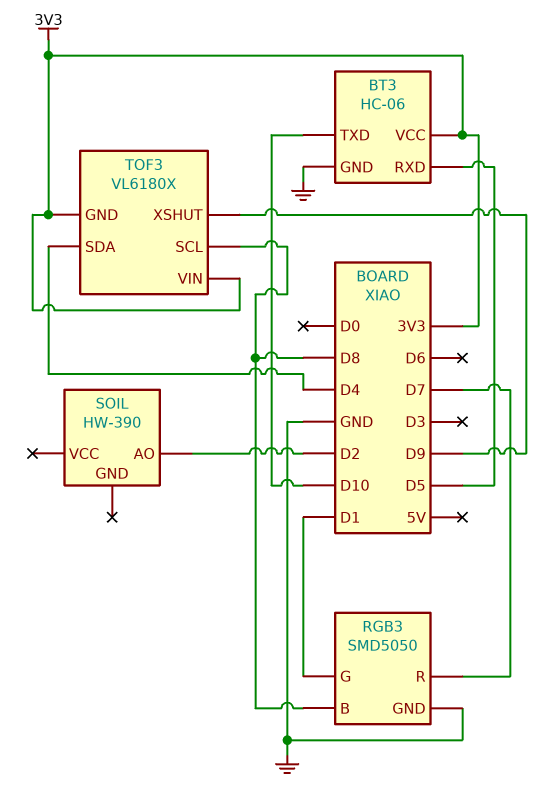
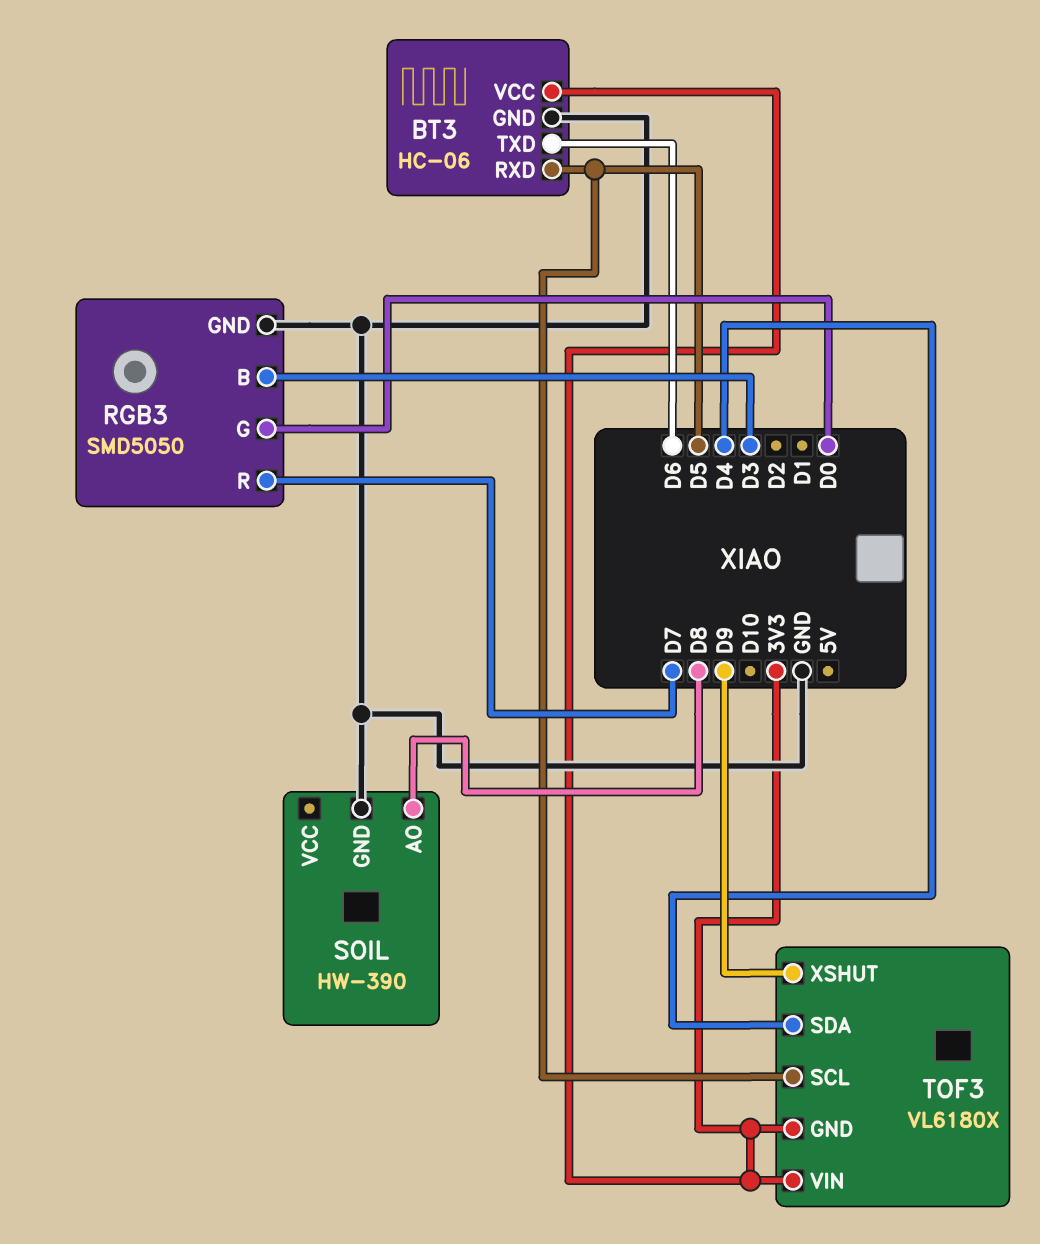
BT3 pin TXD: D10 -> D6
RGB3 pin B: D8 -> D3
RGB3 pin G: D1 -> D0
SOIL pin AO: D2 -> D8
SOIL pin GND: none -> GND
TOF3 pin SCL: D8 -> D5

